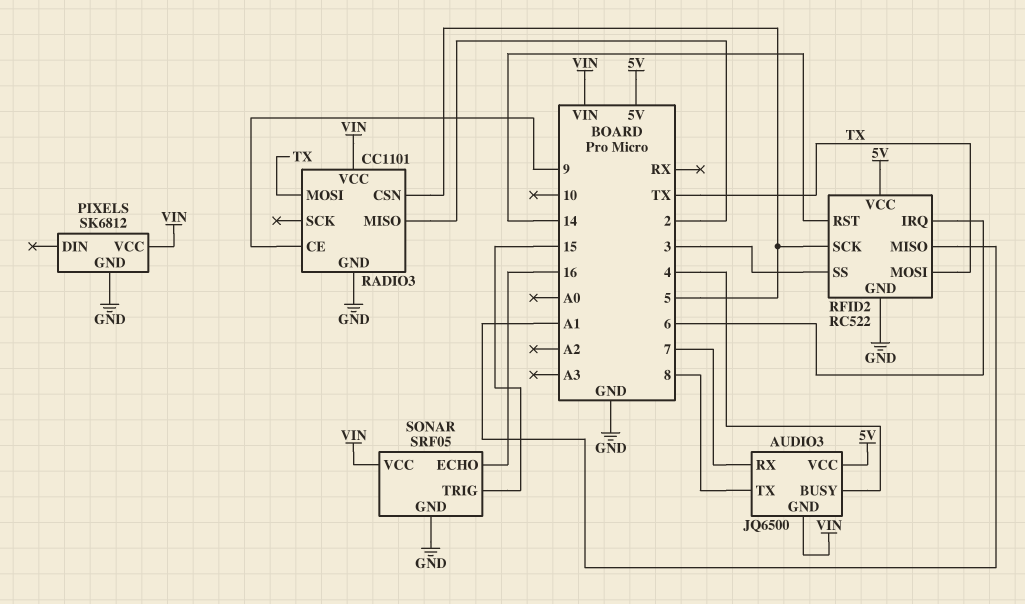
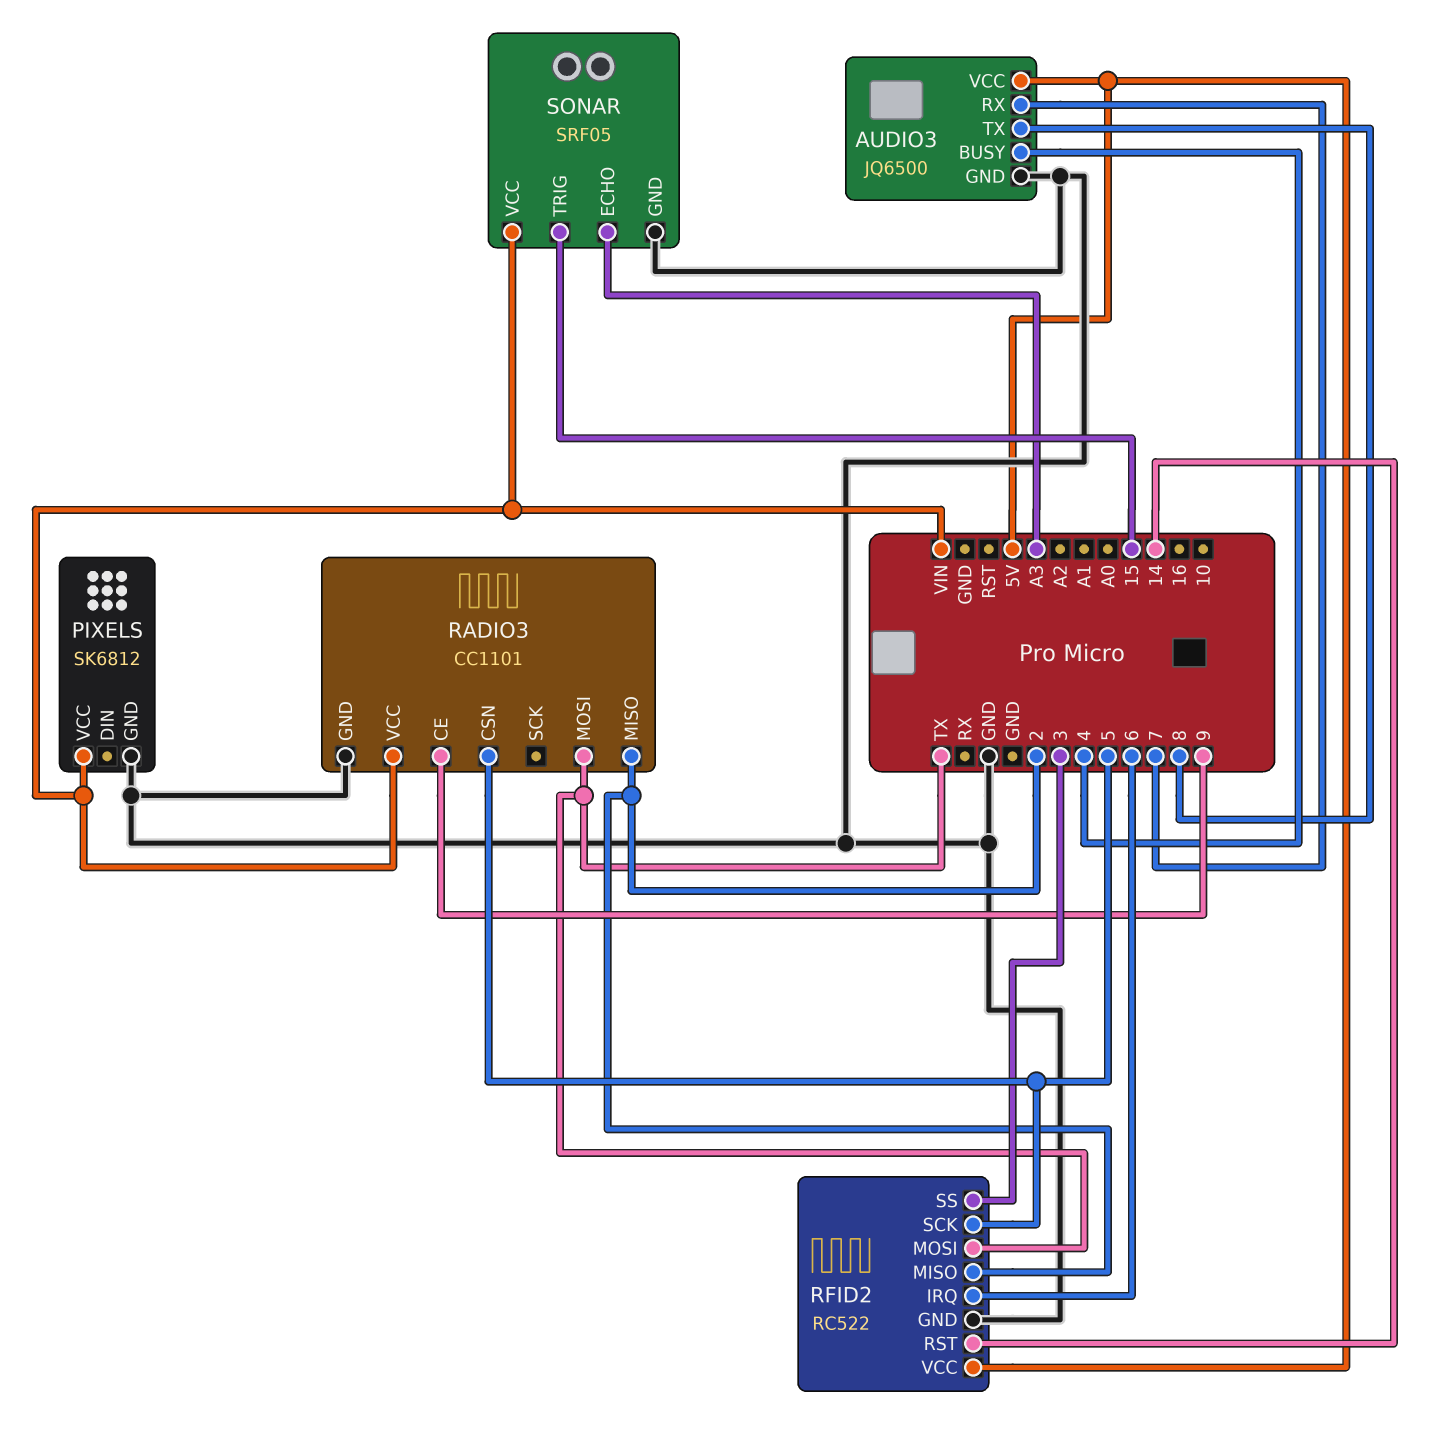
AUDIO3 pin GND: VIN -> GND
RFID2 pin MISO: A1 -> 2
SONAR pin ECHO: 16 -> A3

